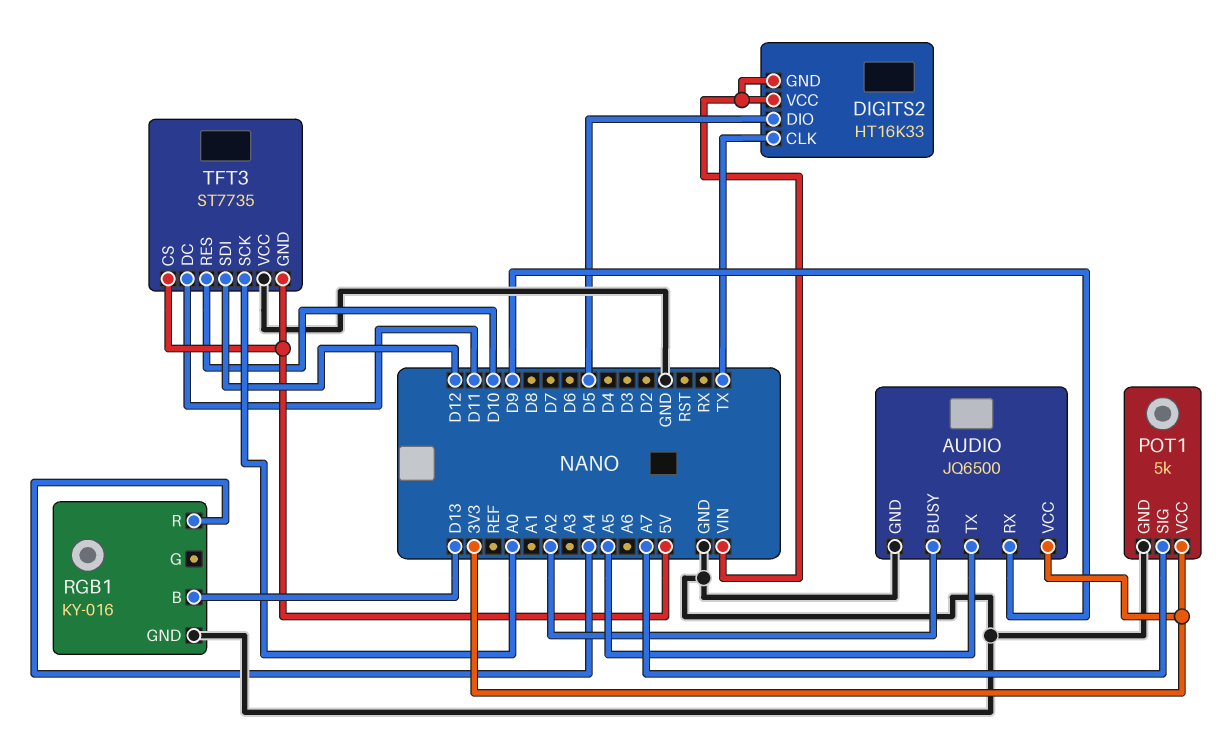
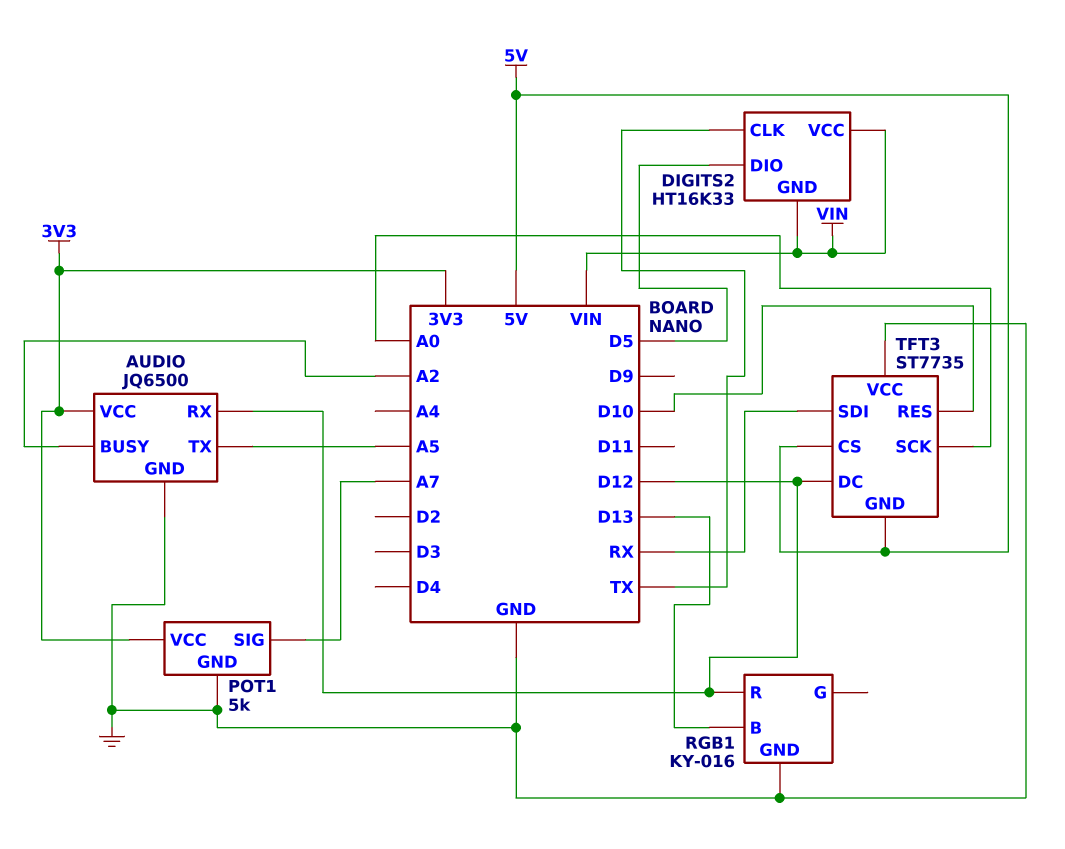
AUDIO pin RX: D9 -> D12
RGB1 pin R: A4 -> D12
TFT3 pin DC: D11 -> D12
TFT3 pin SDI: D12 -> RX

